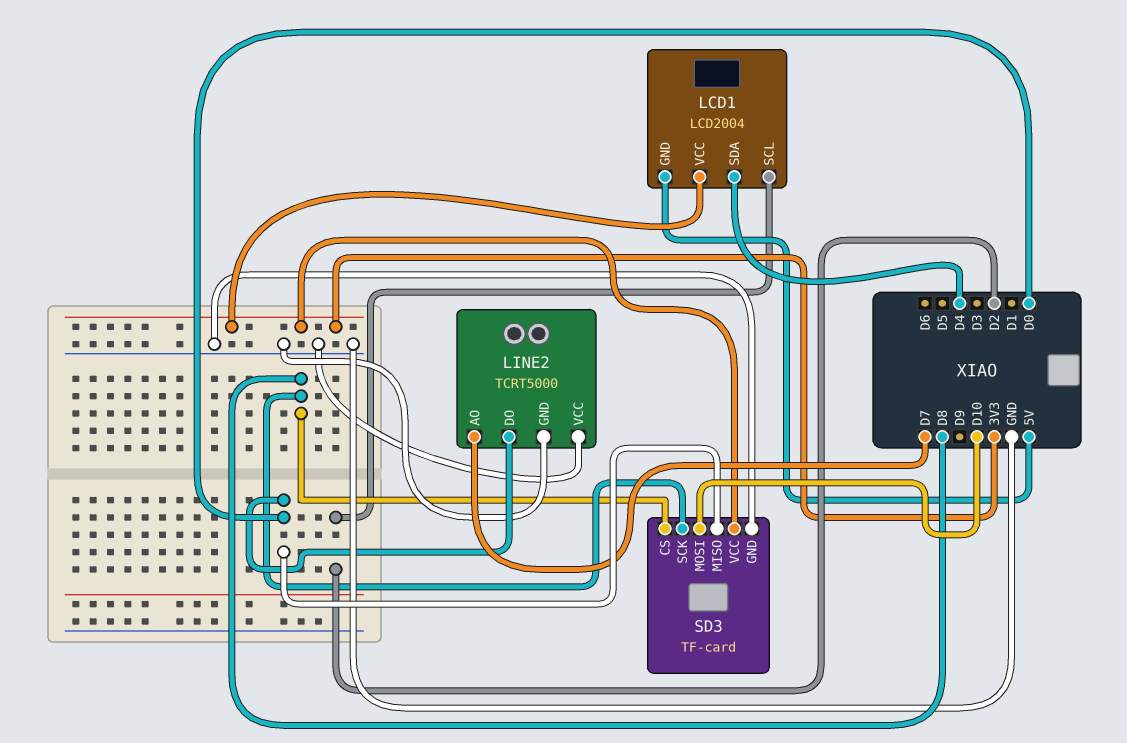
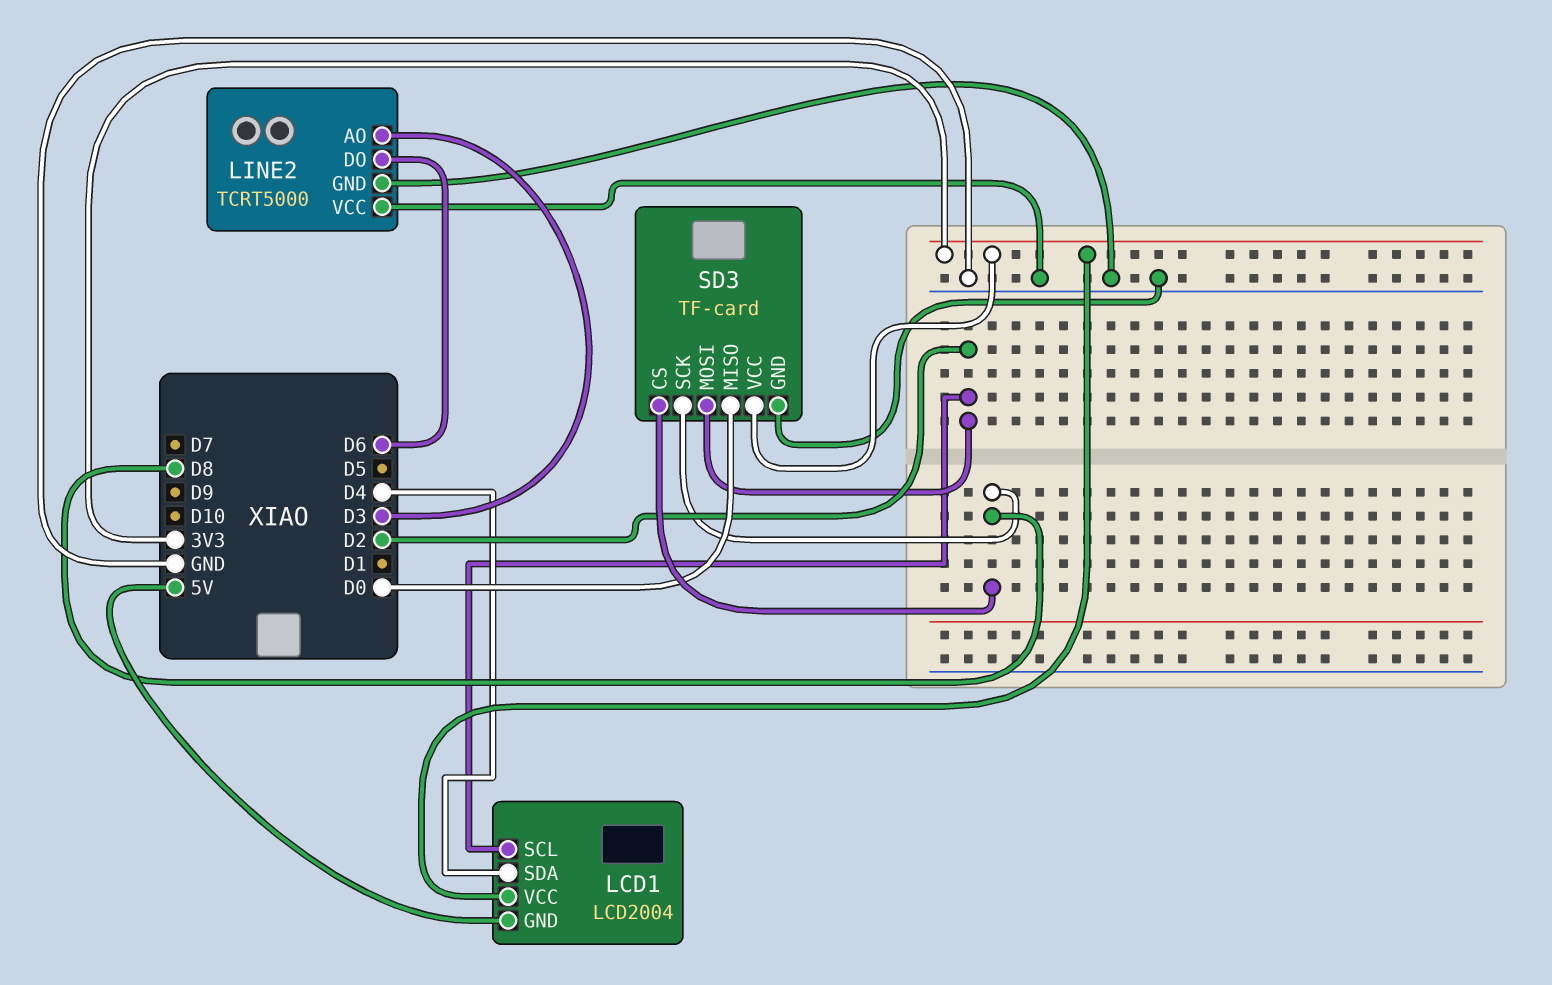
LINE2 pin AO: D7 -> D3
LINE2 pin DO: D0 -> D6
SD3 pin MOSI: D10 -> D2

